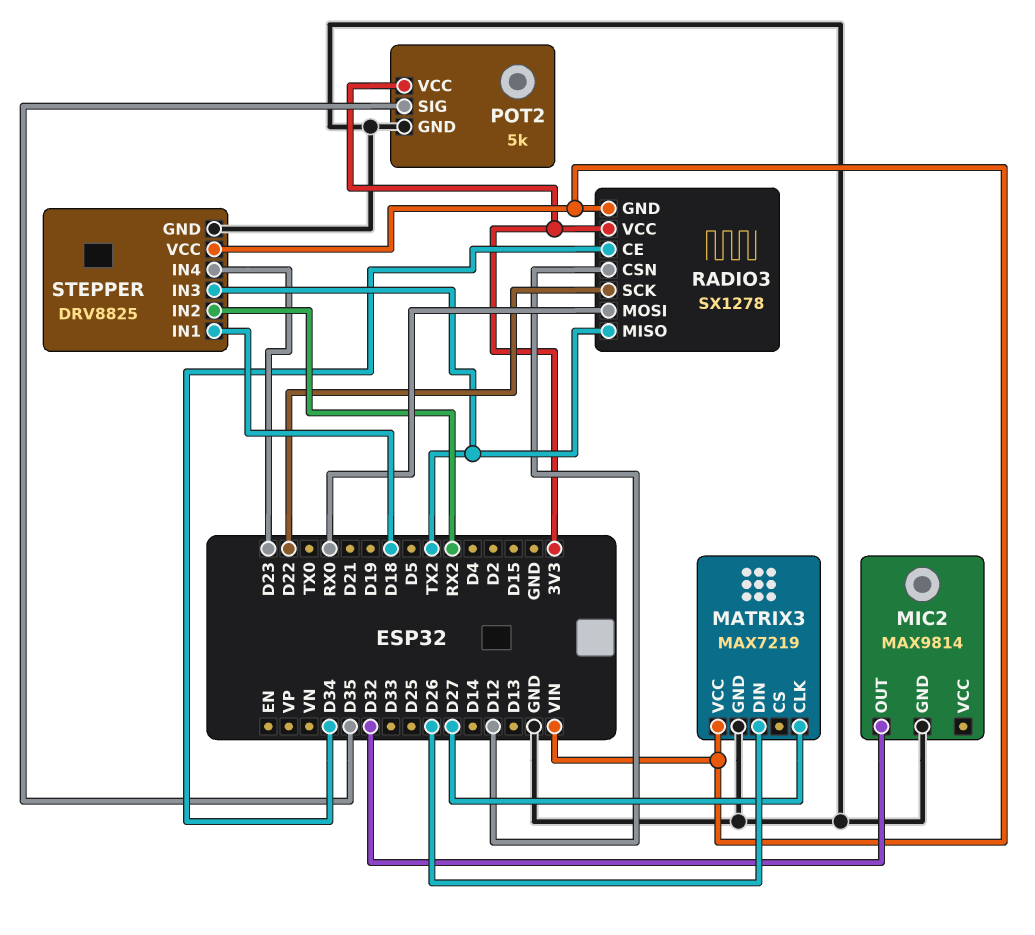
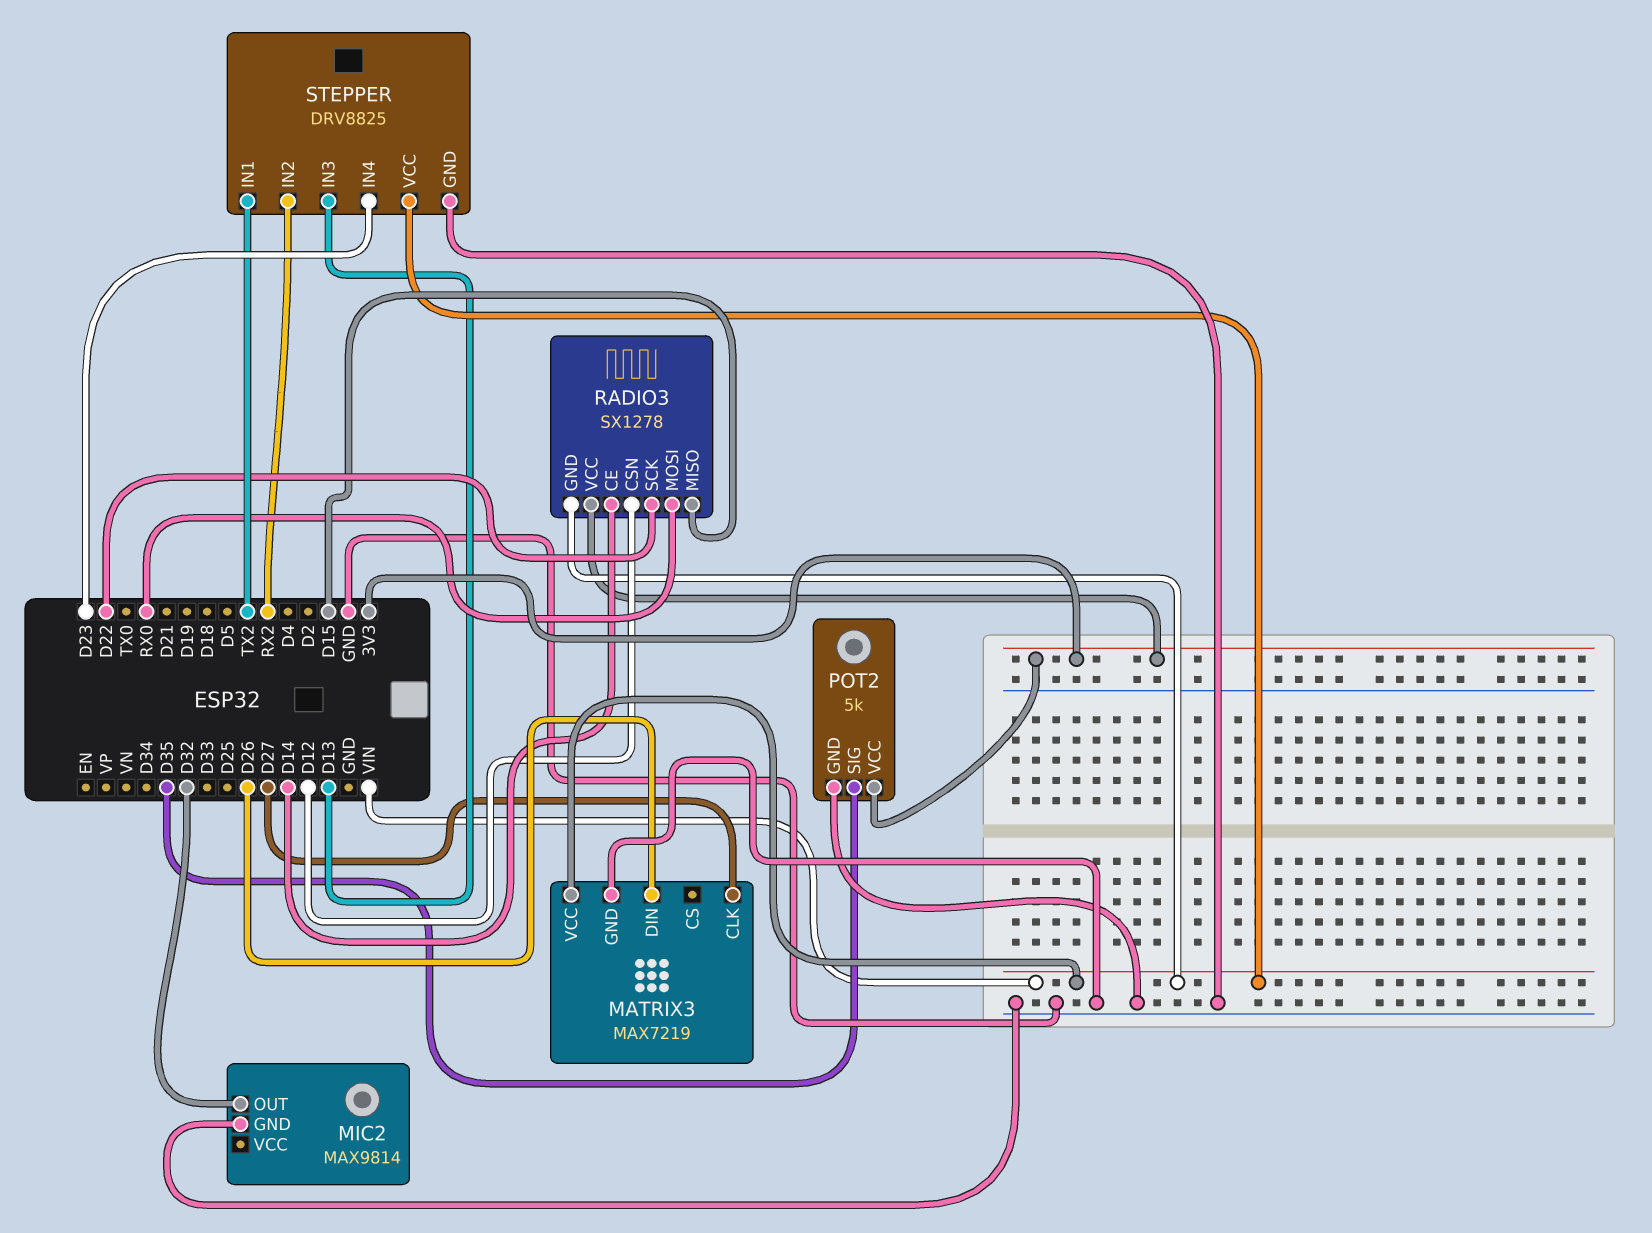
RADIO3 pin CE: D34 -> D14
RADIO3 pin MISO: TX2 -> D15
STEPPER pin IN1: D18 -> TX2
STEPPER pin IN3: TX2 -> D13

